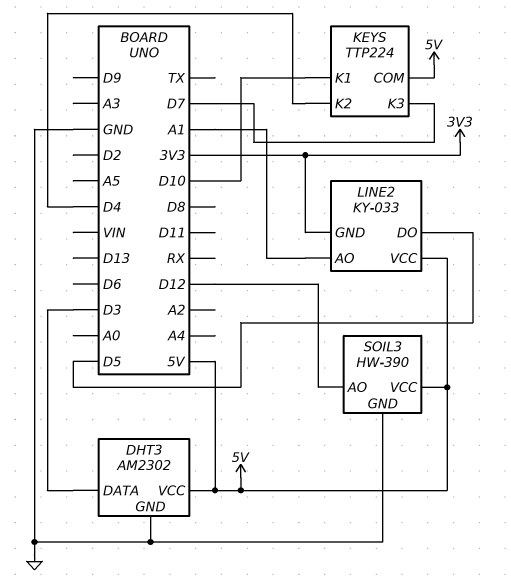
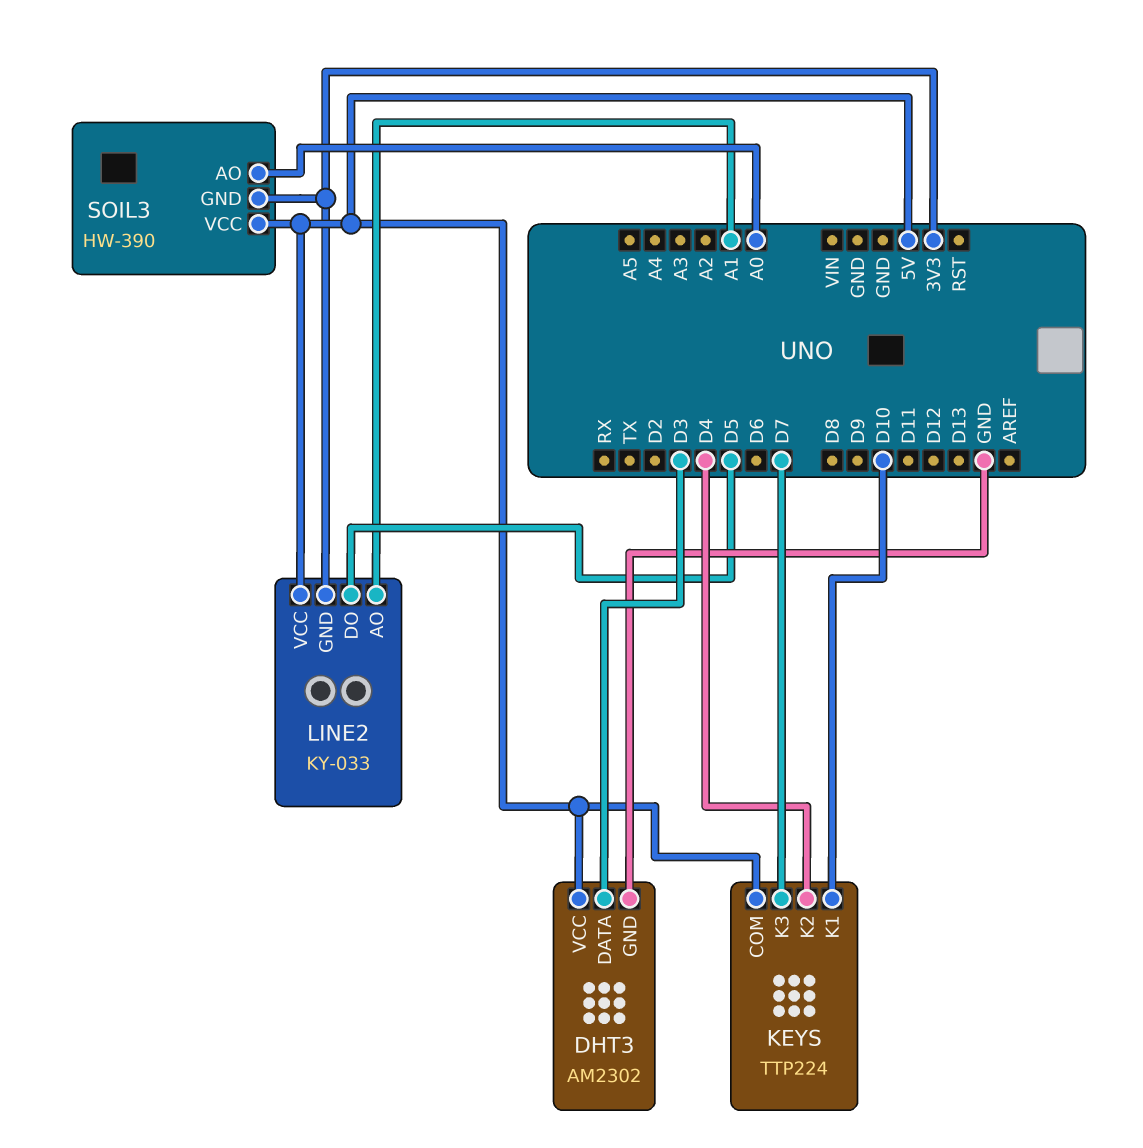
SOIL3 pin AO: D12 -> A0
SOIL3 pin GND: GND -> 3V3

